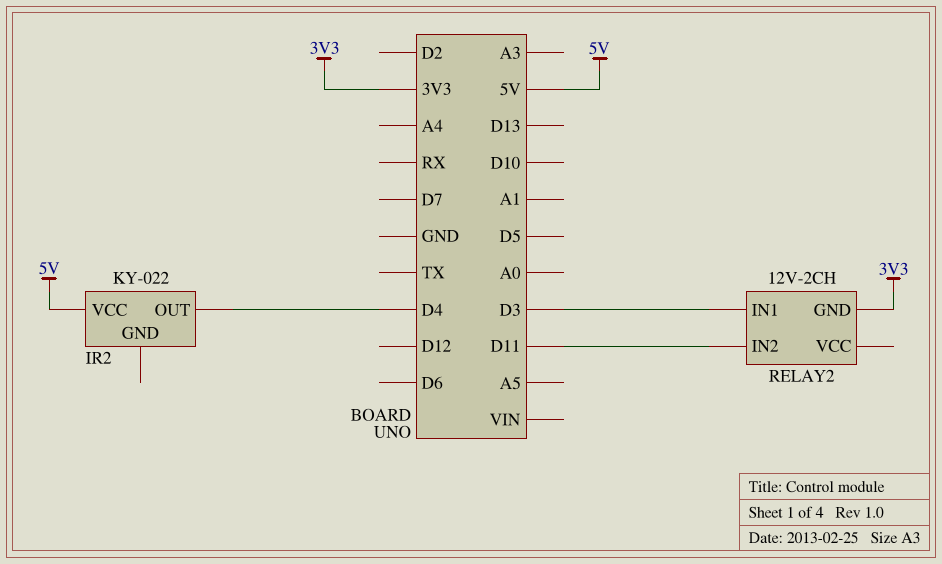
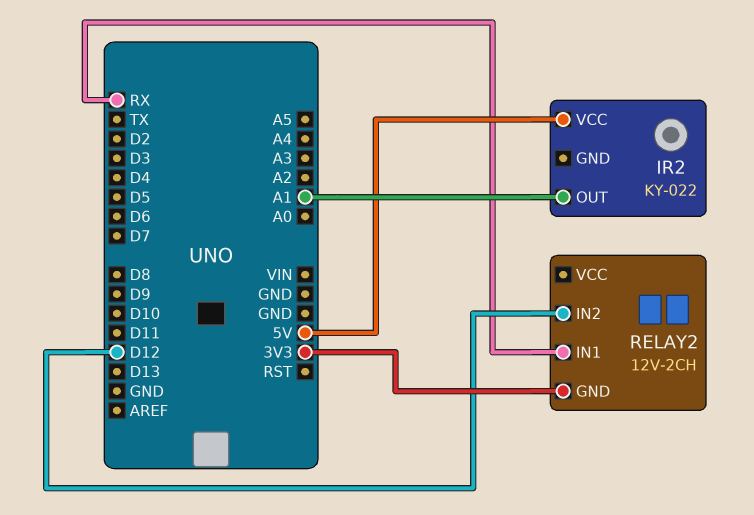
IR2 pin OUT: D4 -> A1
RELAY2 pin IN1: D3 -> RX
RELAY2 pin IN2: D11 -> D12

